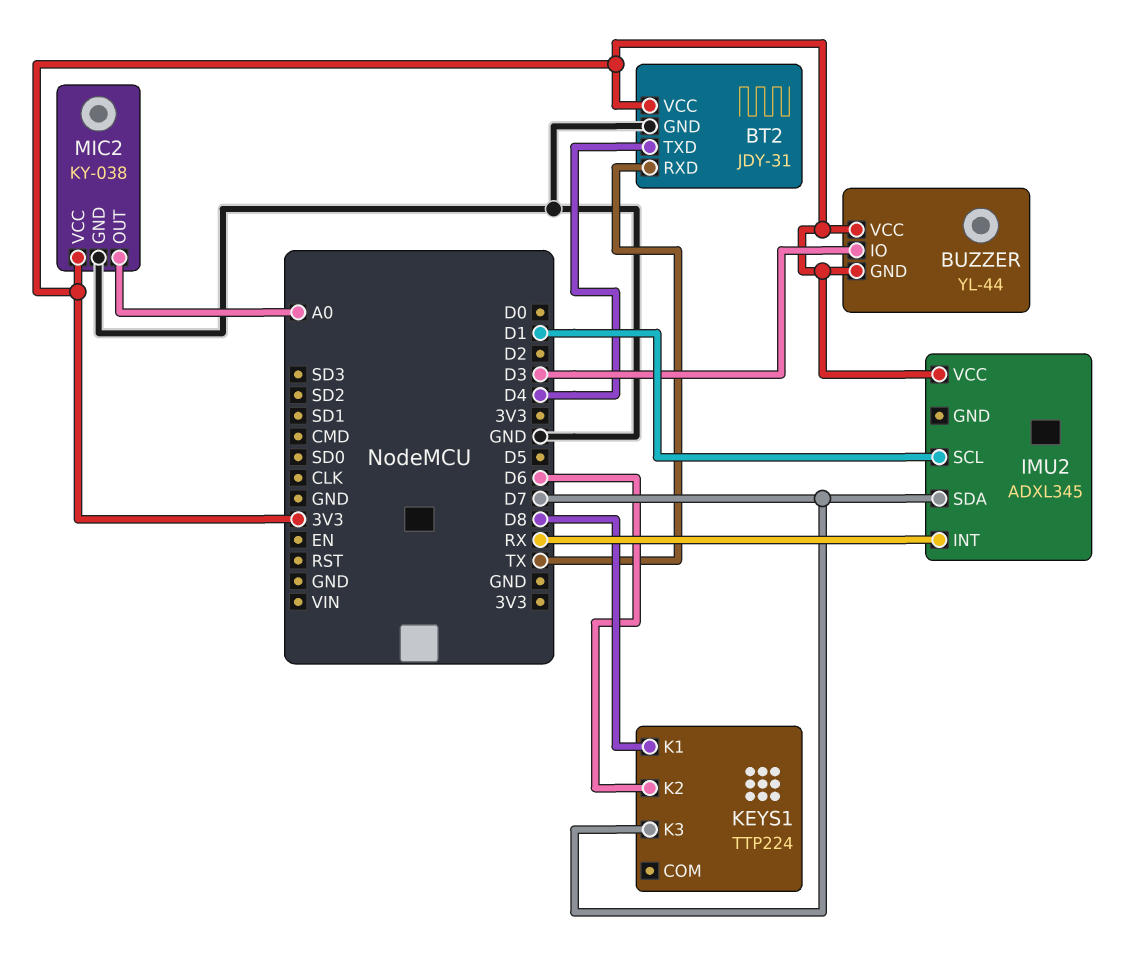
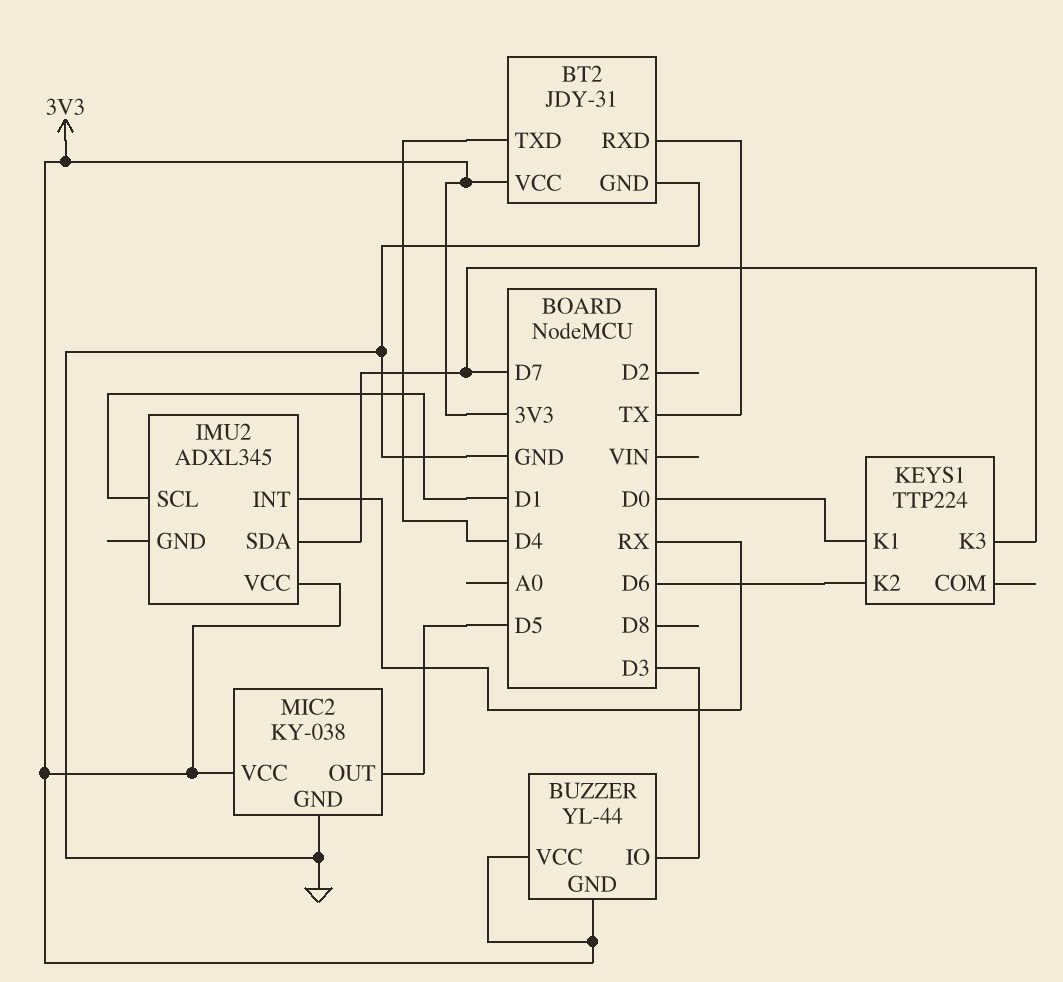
KEYS1 pin K1: D8 -> D0
MIC2 pin OUT: A0 -> D5

